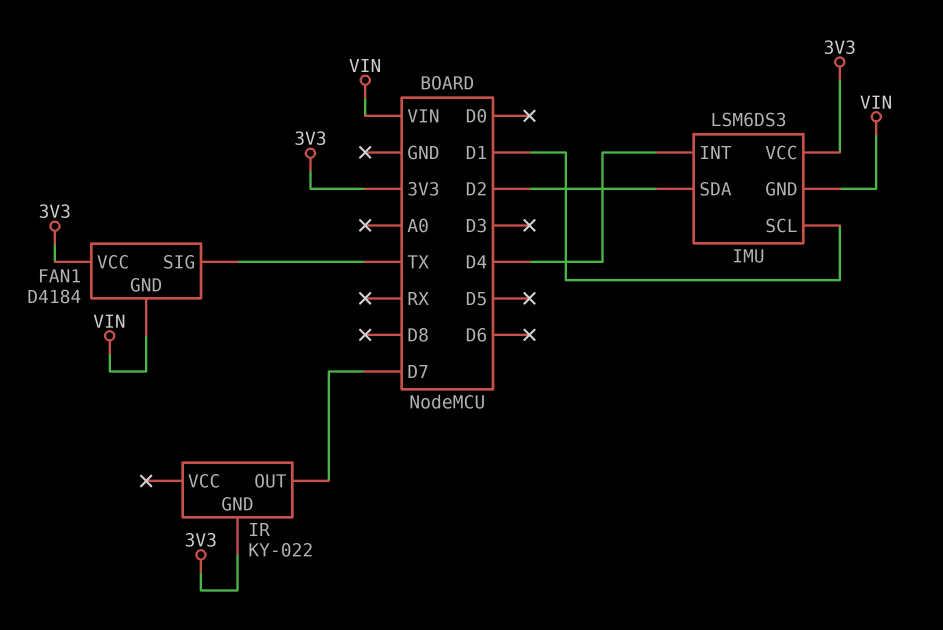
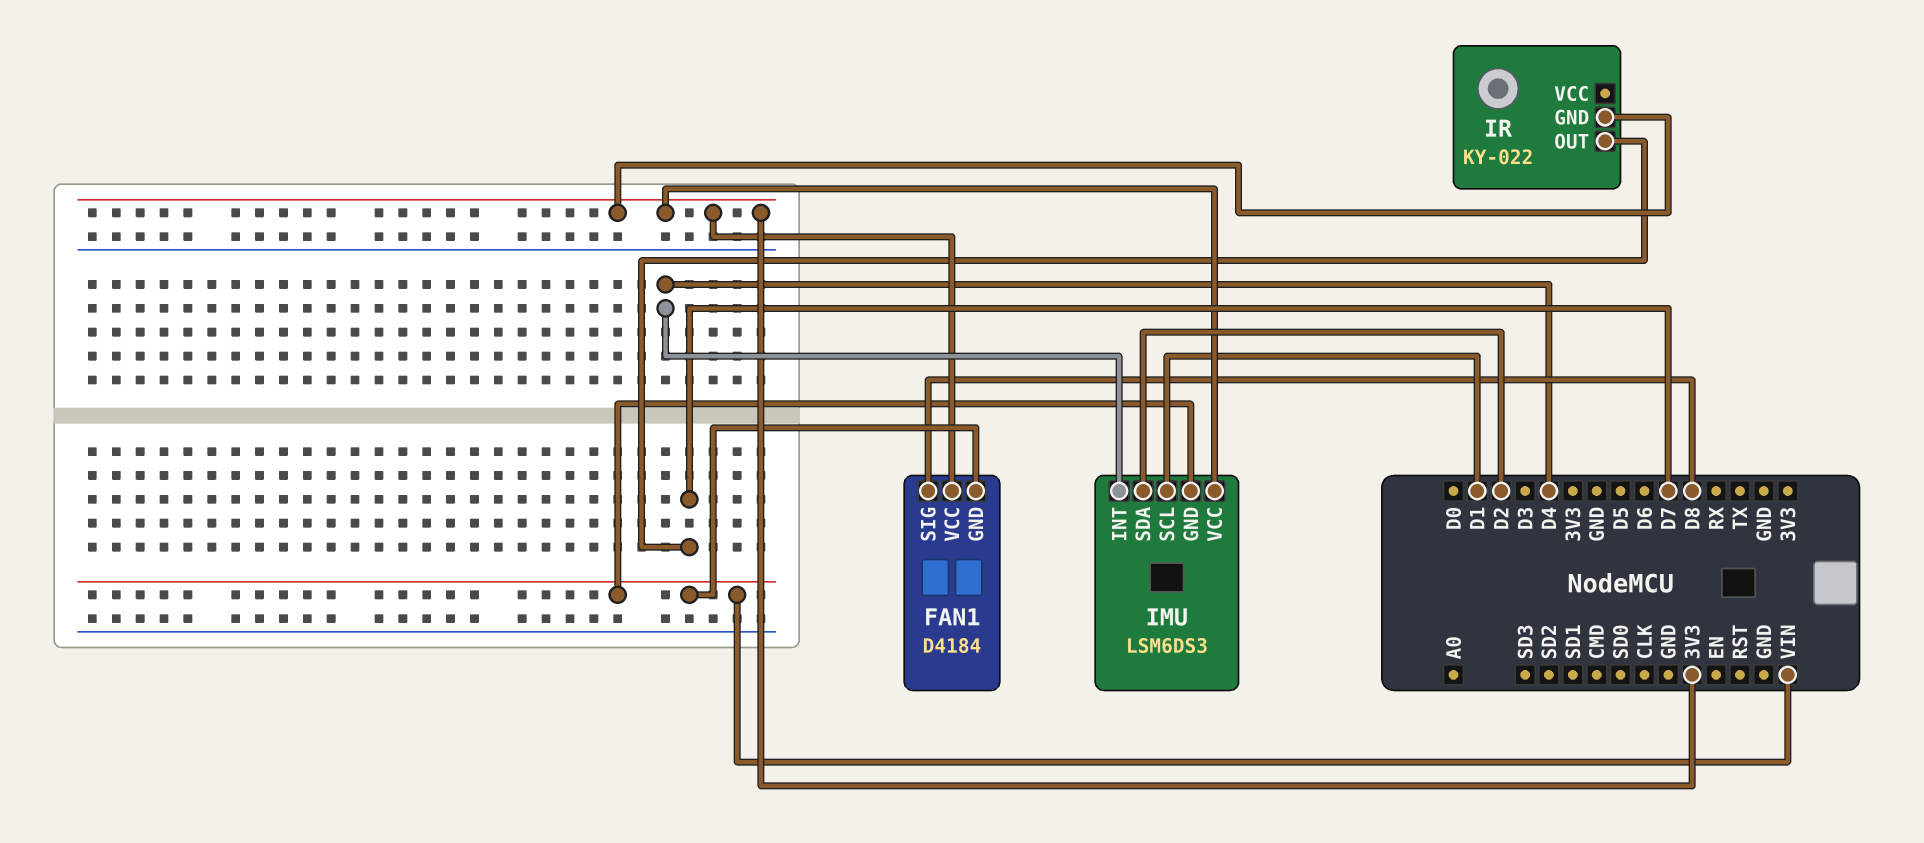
FAN1 pin SIG: TX -> D8

